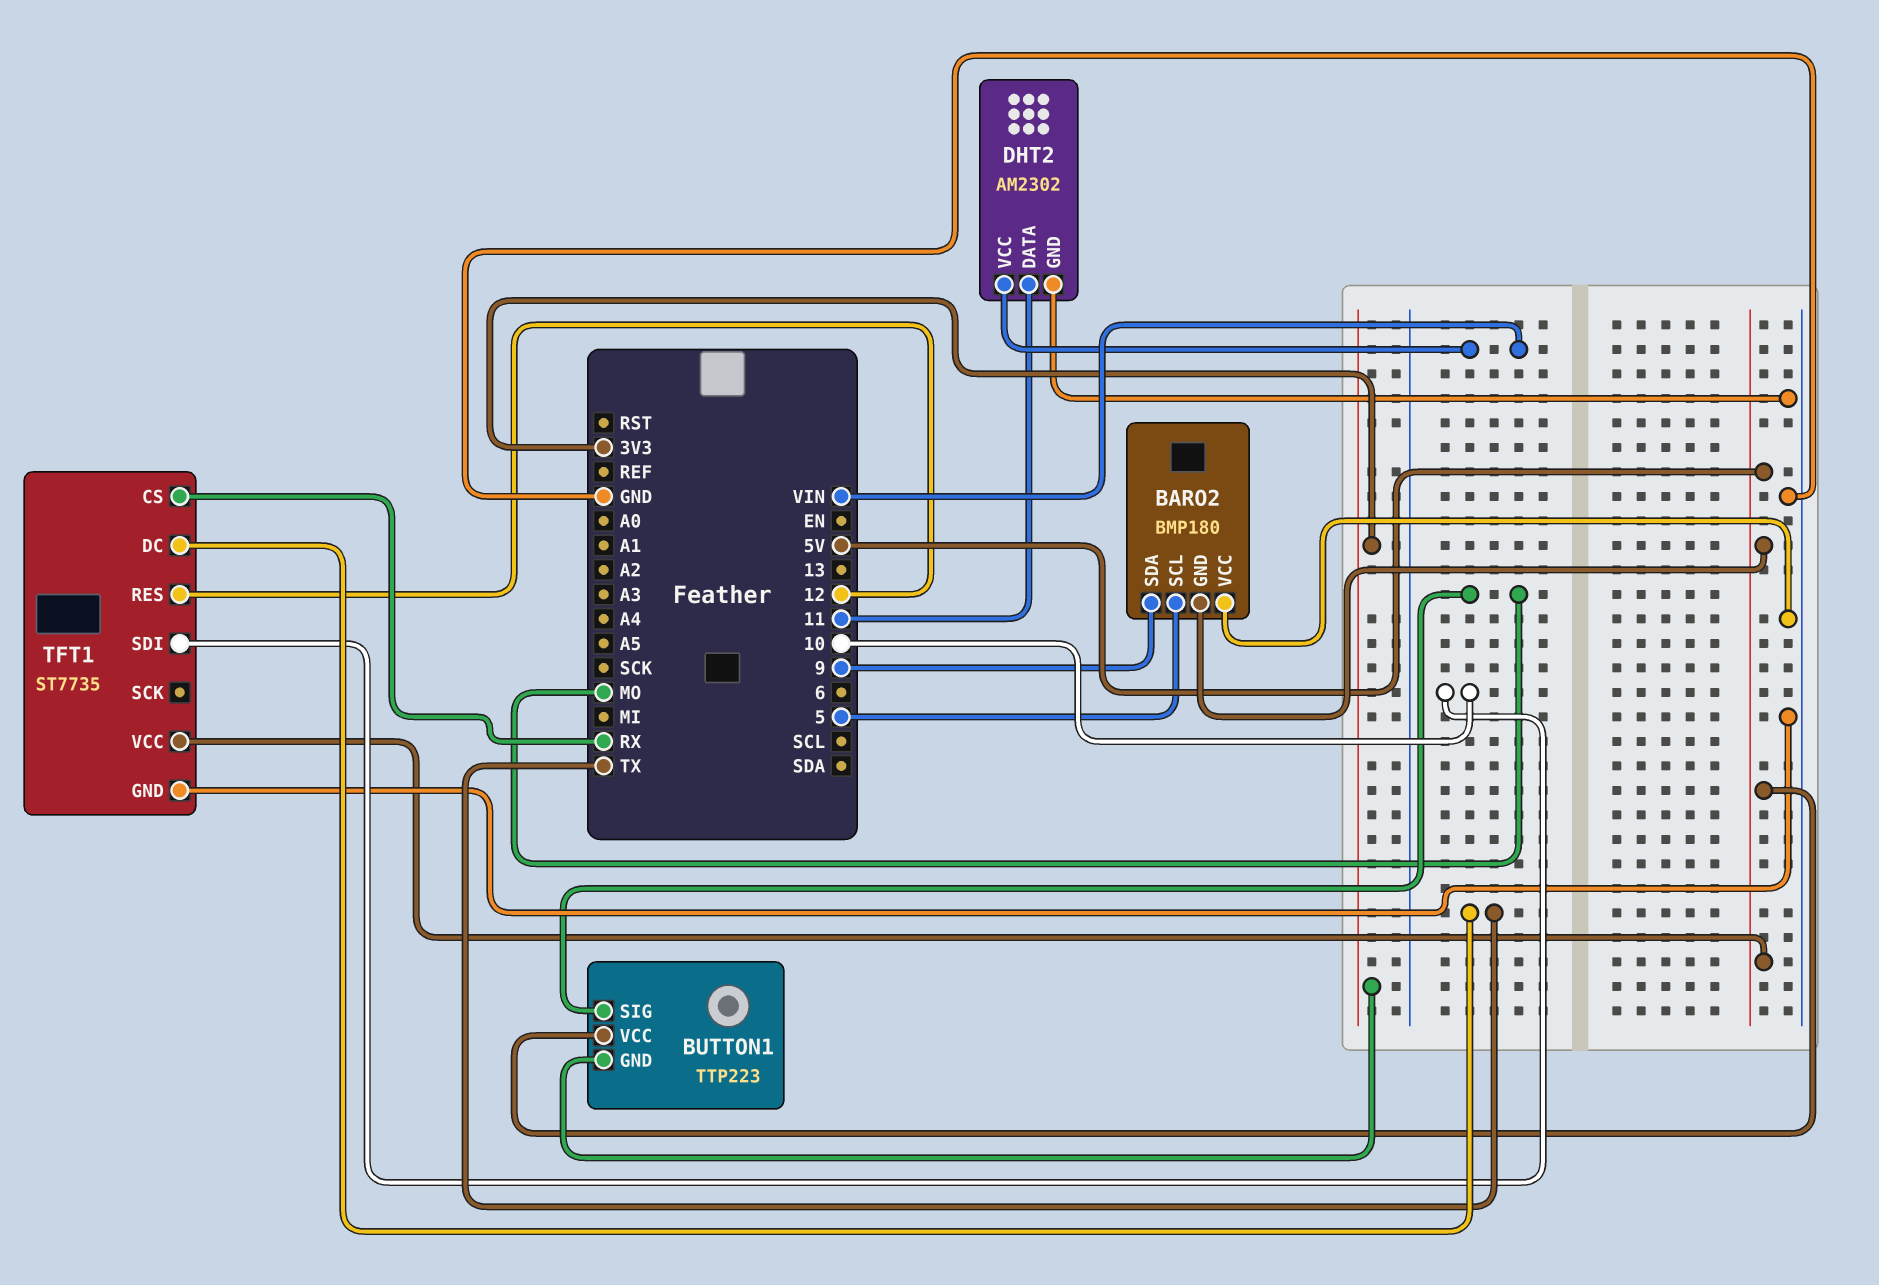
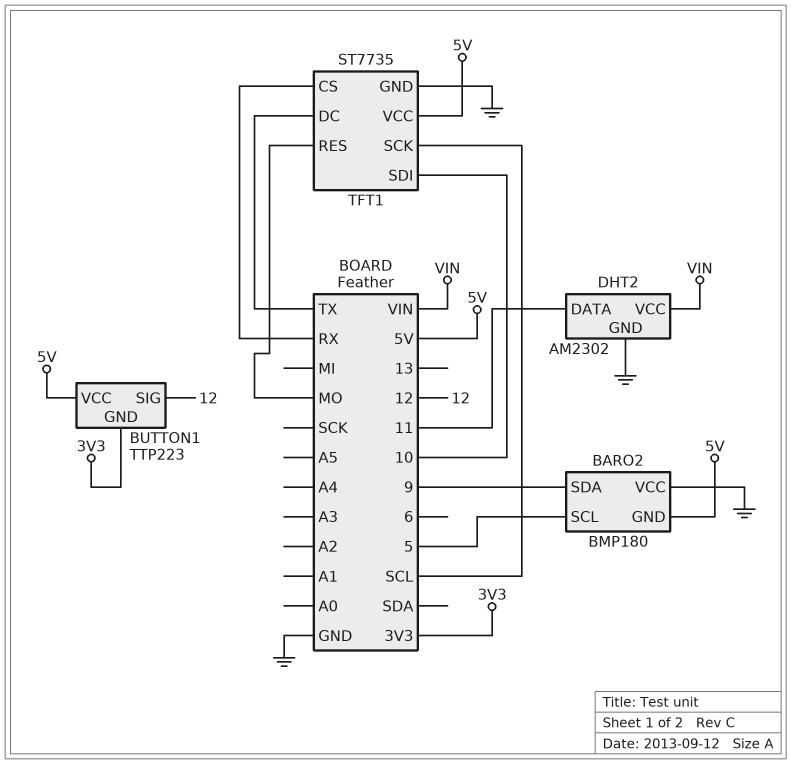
BUTTON1 pin SIG: MO -> 12
TFT1 pin RES: 12 -> MO
TFT1 pin SCK: none -> SCL

